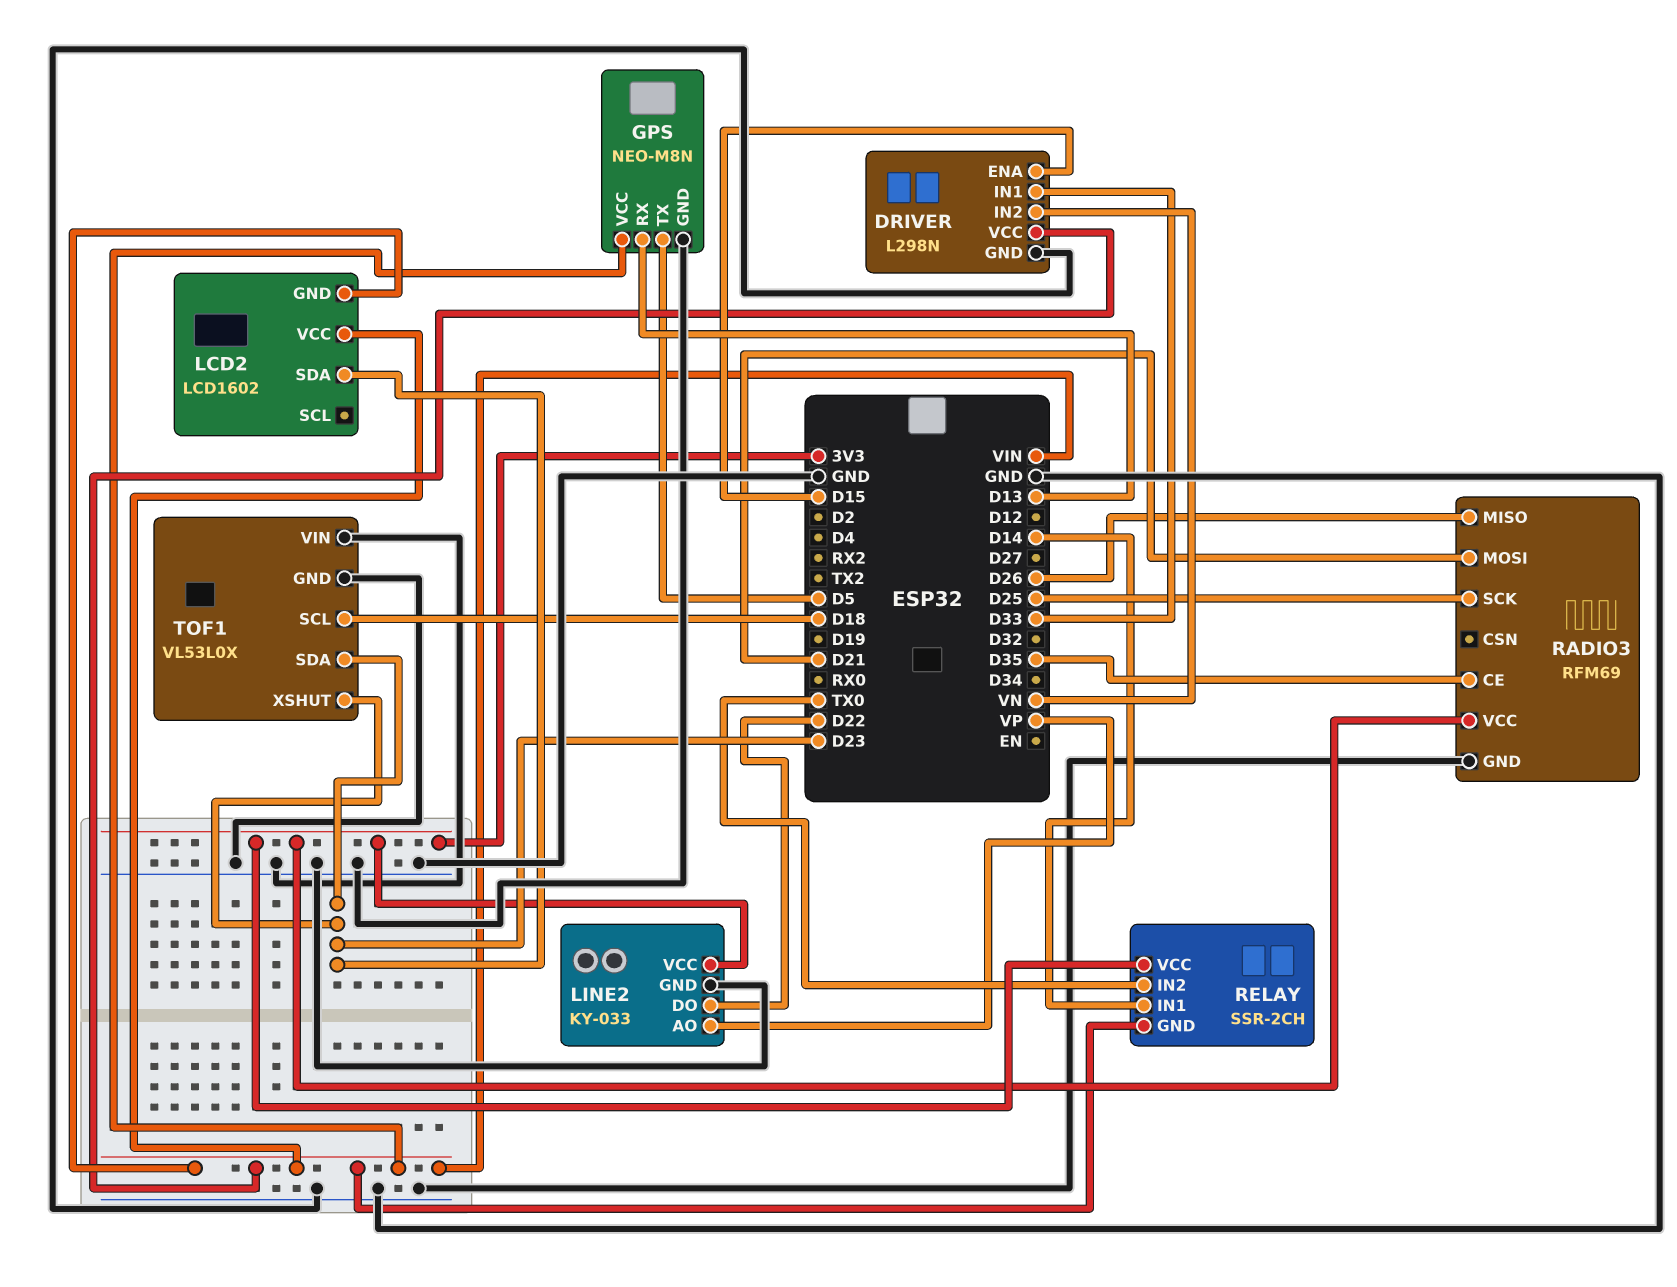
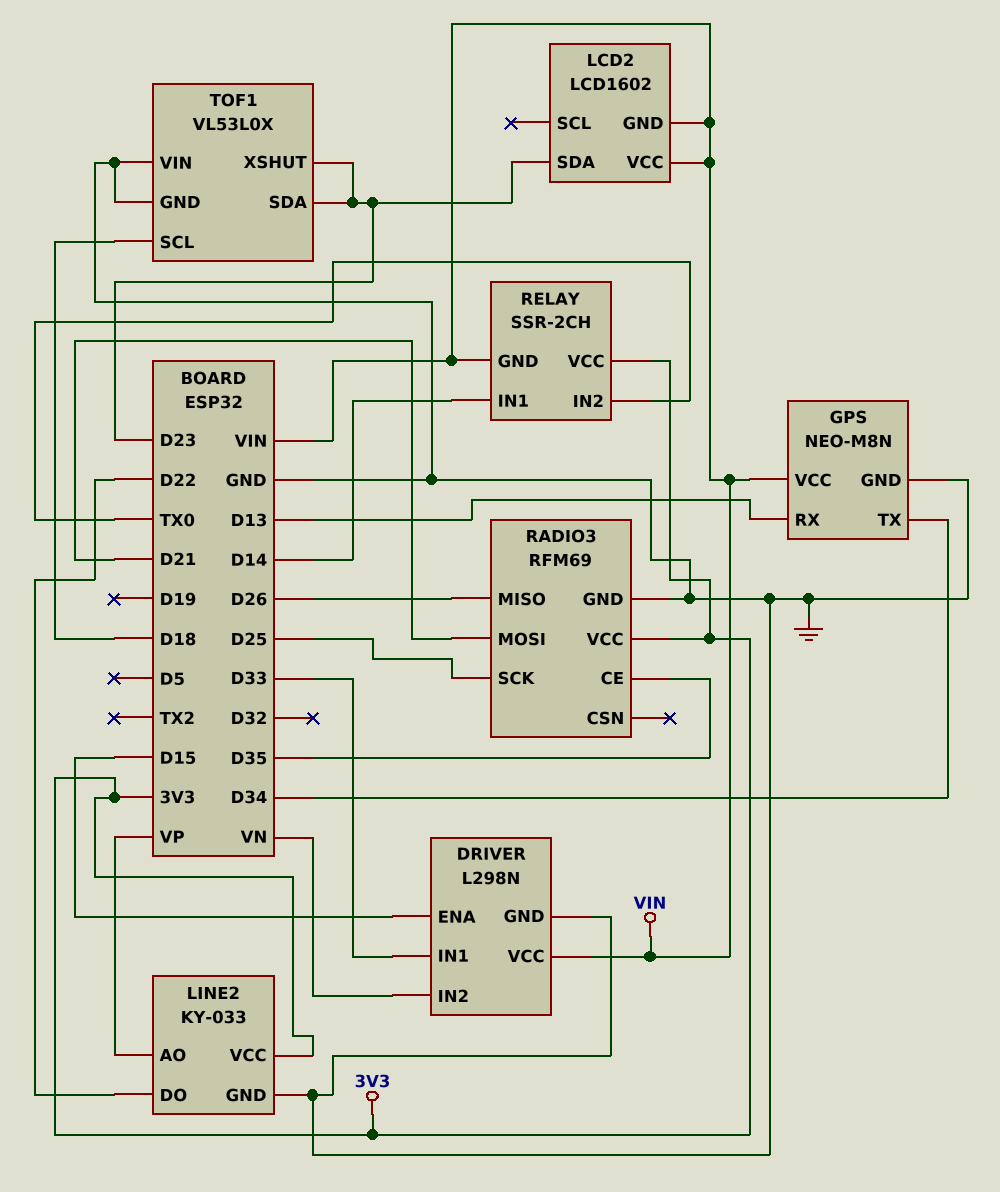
GPS pin TX: D5 -> D34

